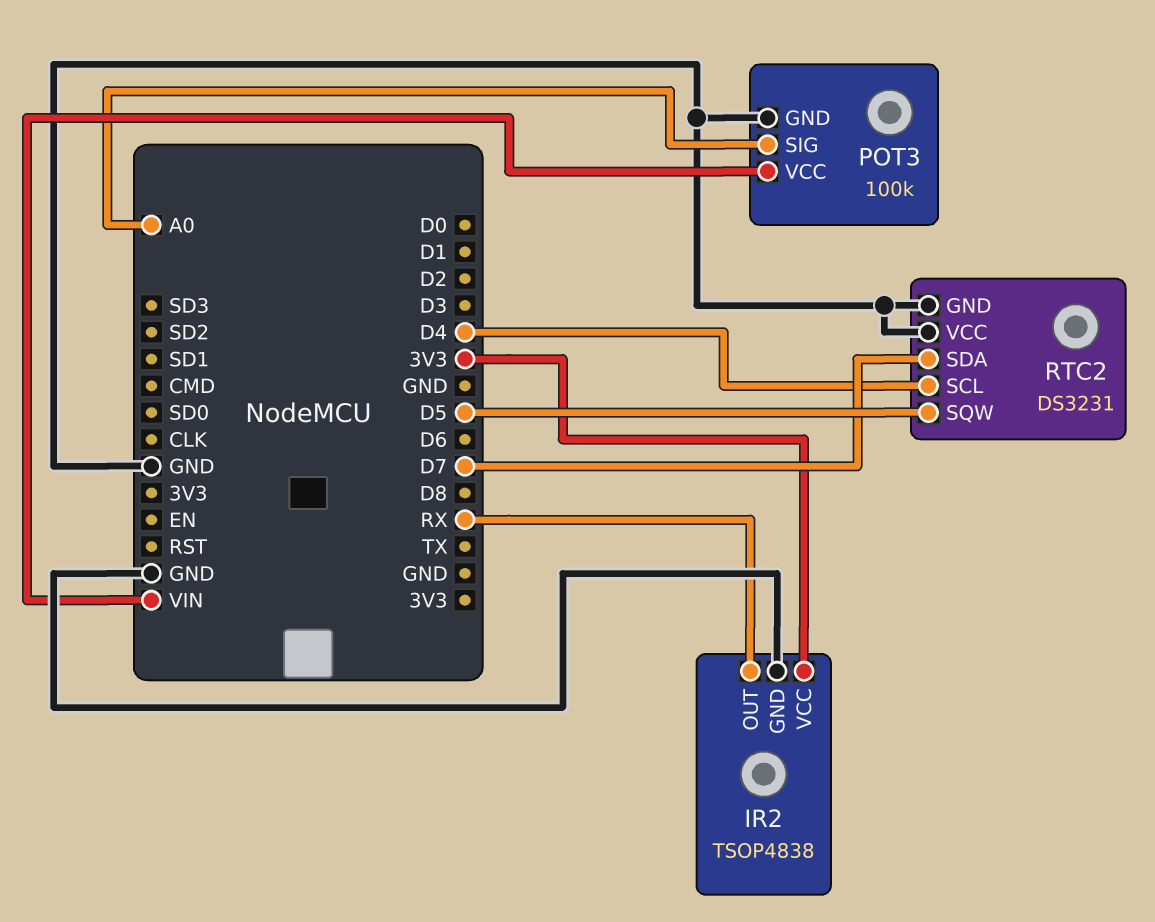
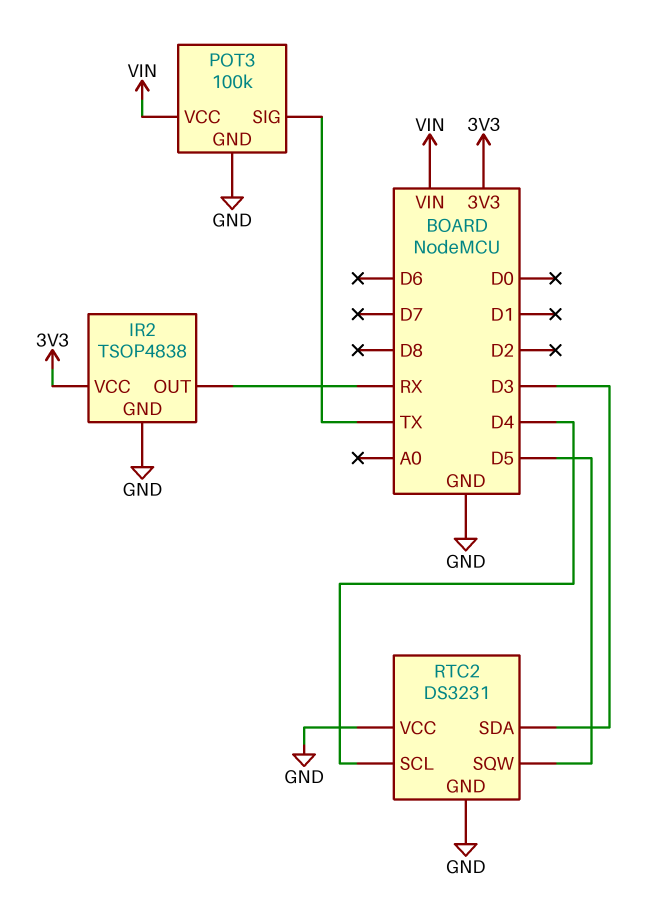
POT3 pin SIG: A0 -> TX
RTC2 pin SDA: D7 -> D3

